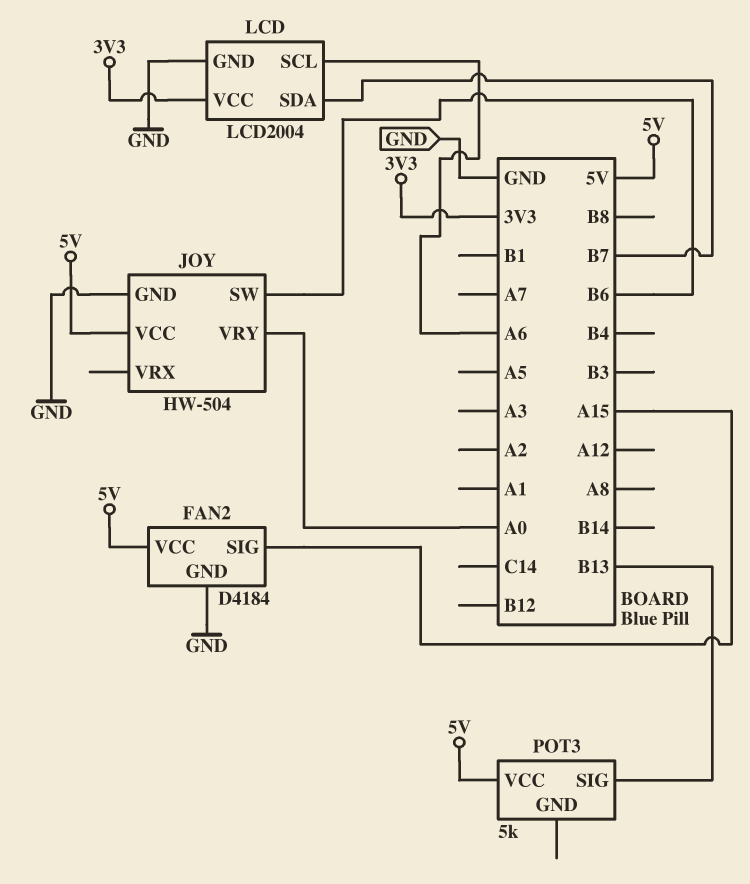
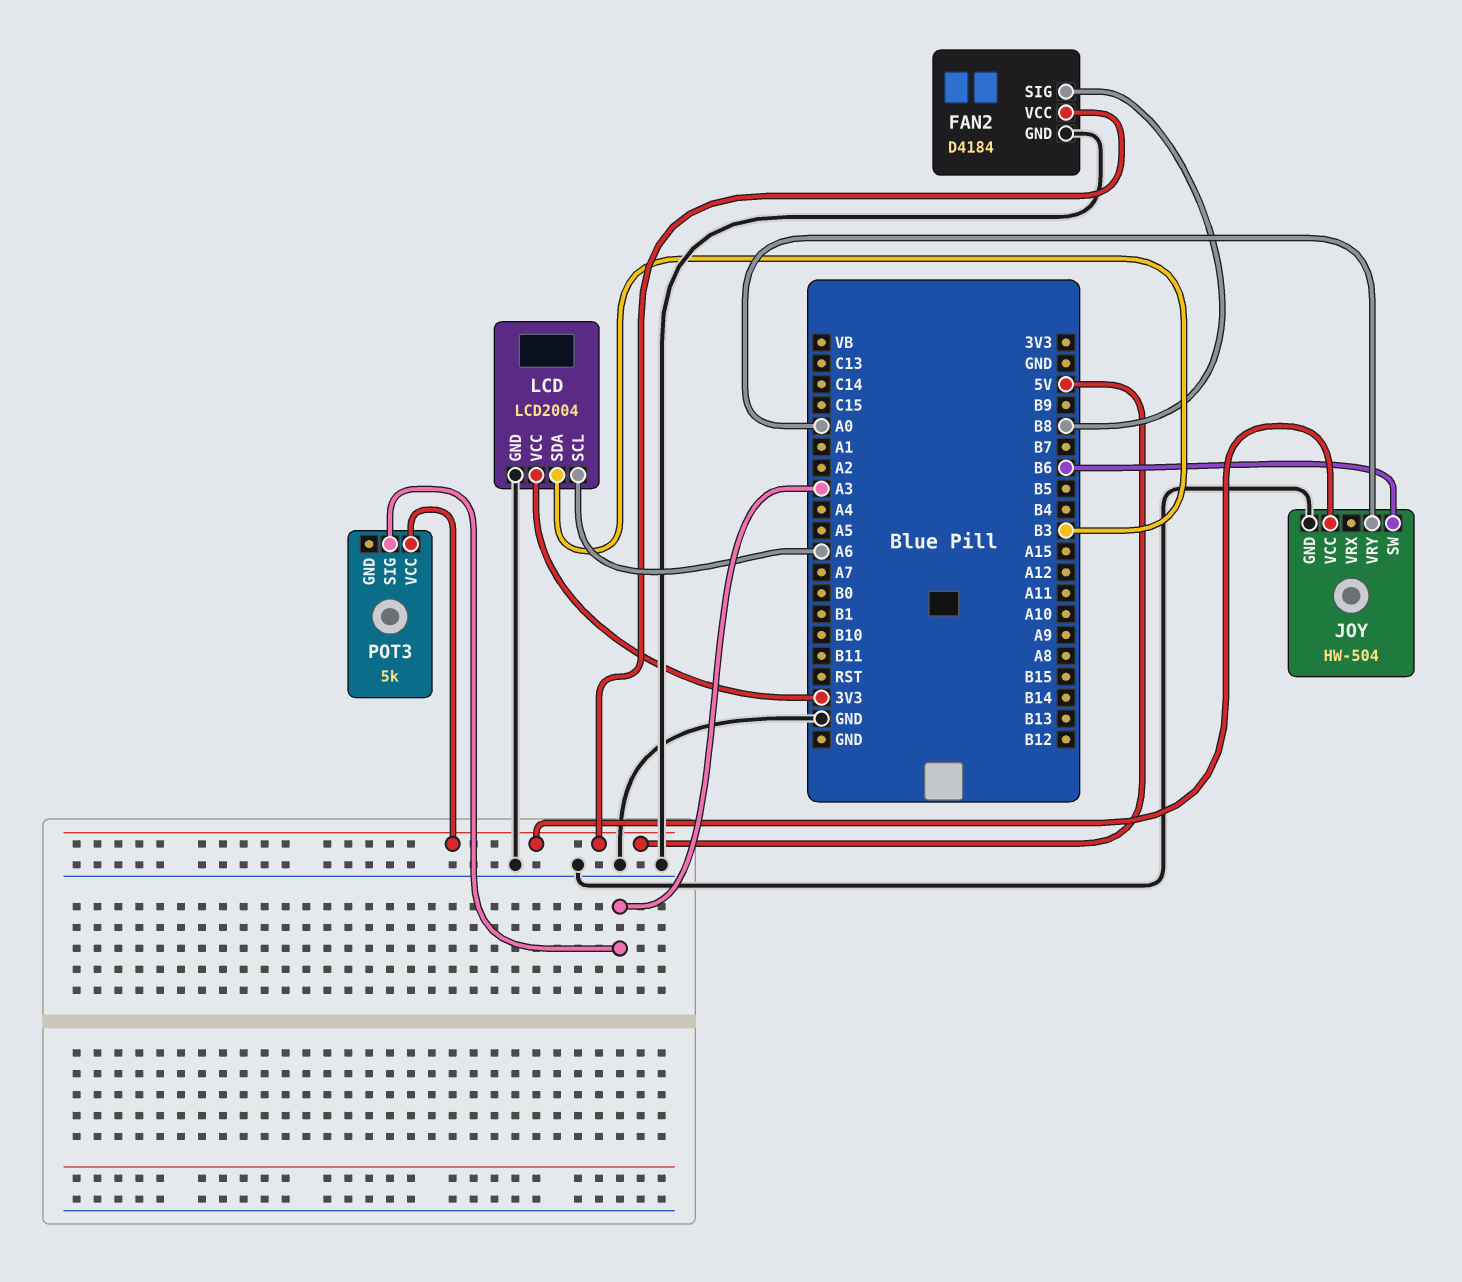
FAN2 pin SIG: A15 -> B8
LCD pin SDA: B7 -> B3
POT3 pin SIG: B13 -> A3

